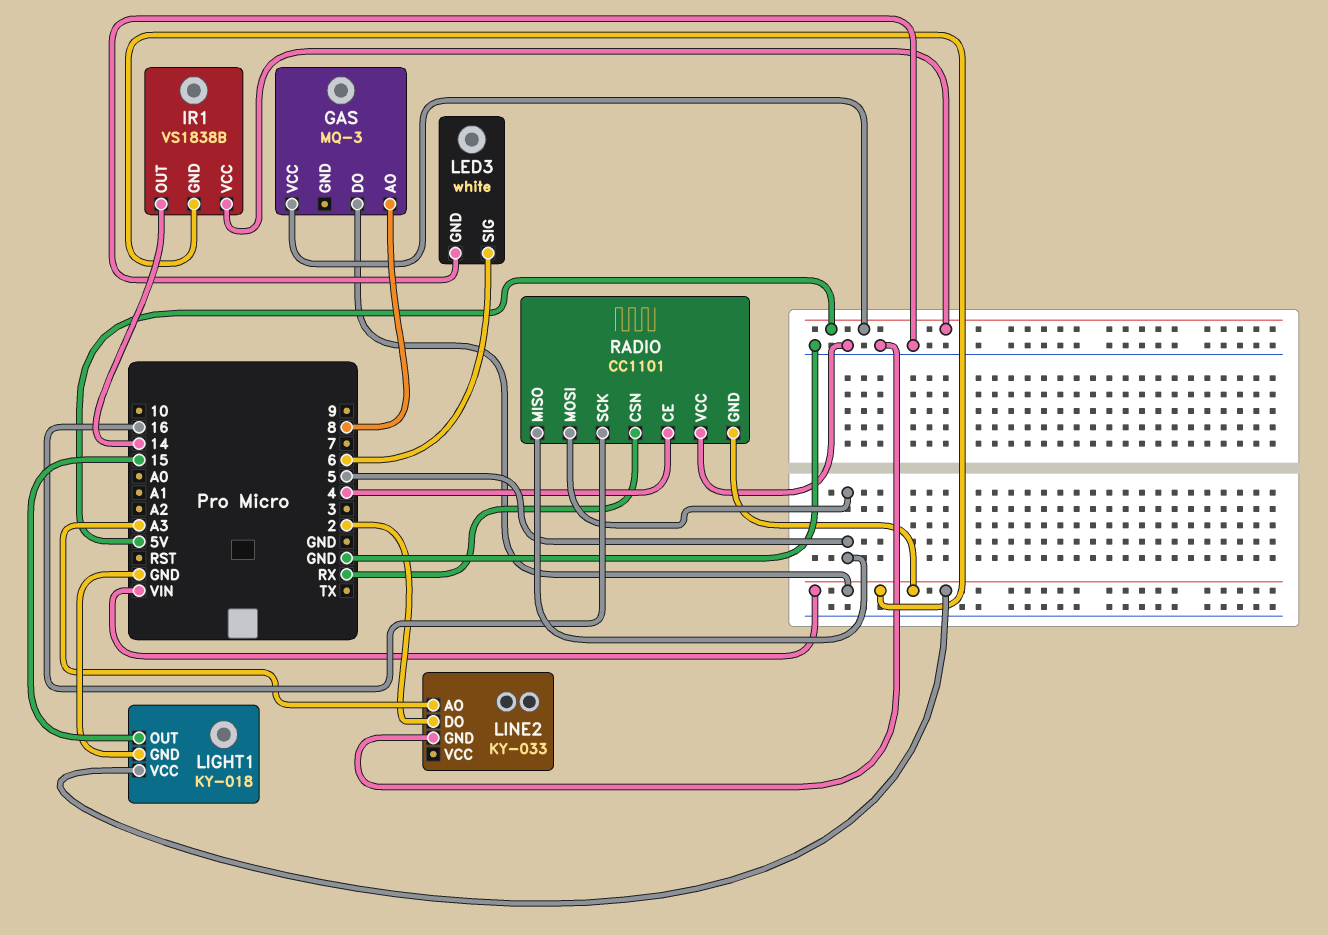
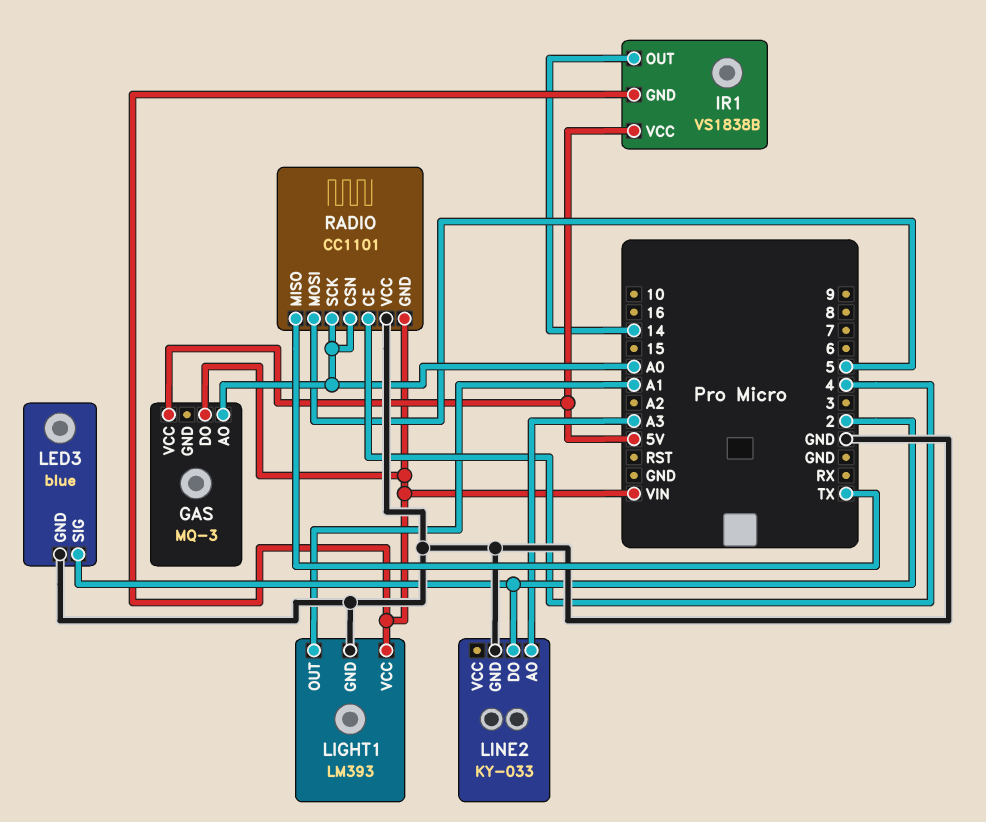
GAS pin AO: 8 -> A0
LED3: white -> blue
LED3 pin SIG: 6 -> 2
LIGHT1: KY-018 -> LM393
LIGHT1 pin OUT: 15 -> A1
RADIO pin CSN: RX -> A0
RADIO pin MISO: 5 -> TX
RADIO pin SCK: 16 -> A0

